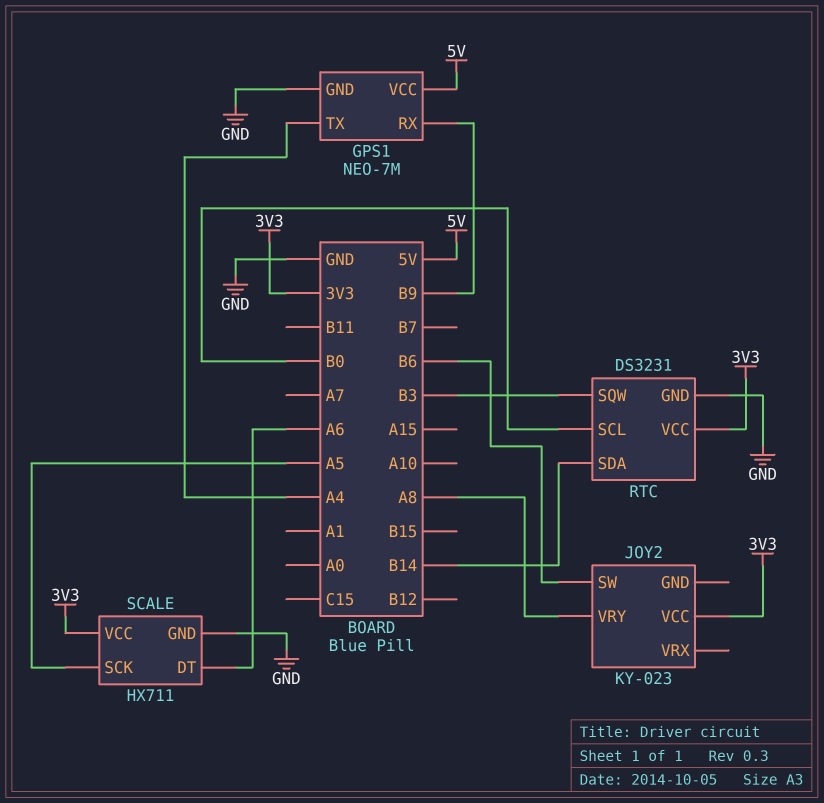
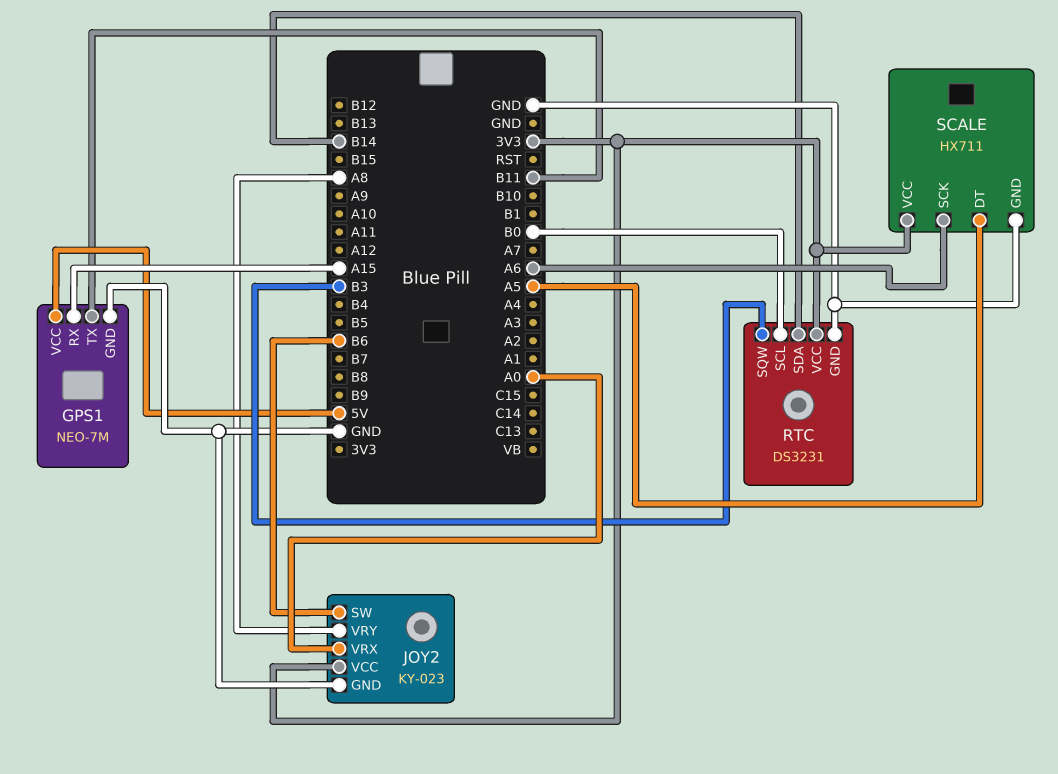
GPS1 pin RX: B9 -> A15
GPS1 pin TX: A4 -> B11
JOY2 pin GND: none -> GND
JOY2 pin VRX: none -> A0
SCALE pin DT: A6 -> A5
SCALE pin SCK: A5 -> A6

